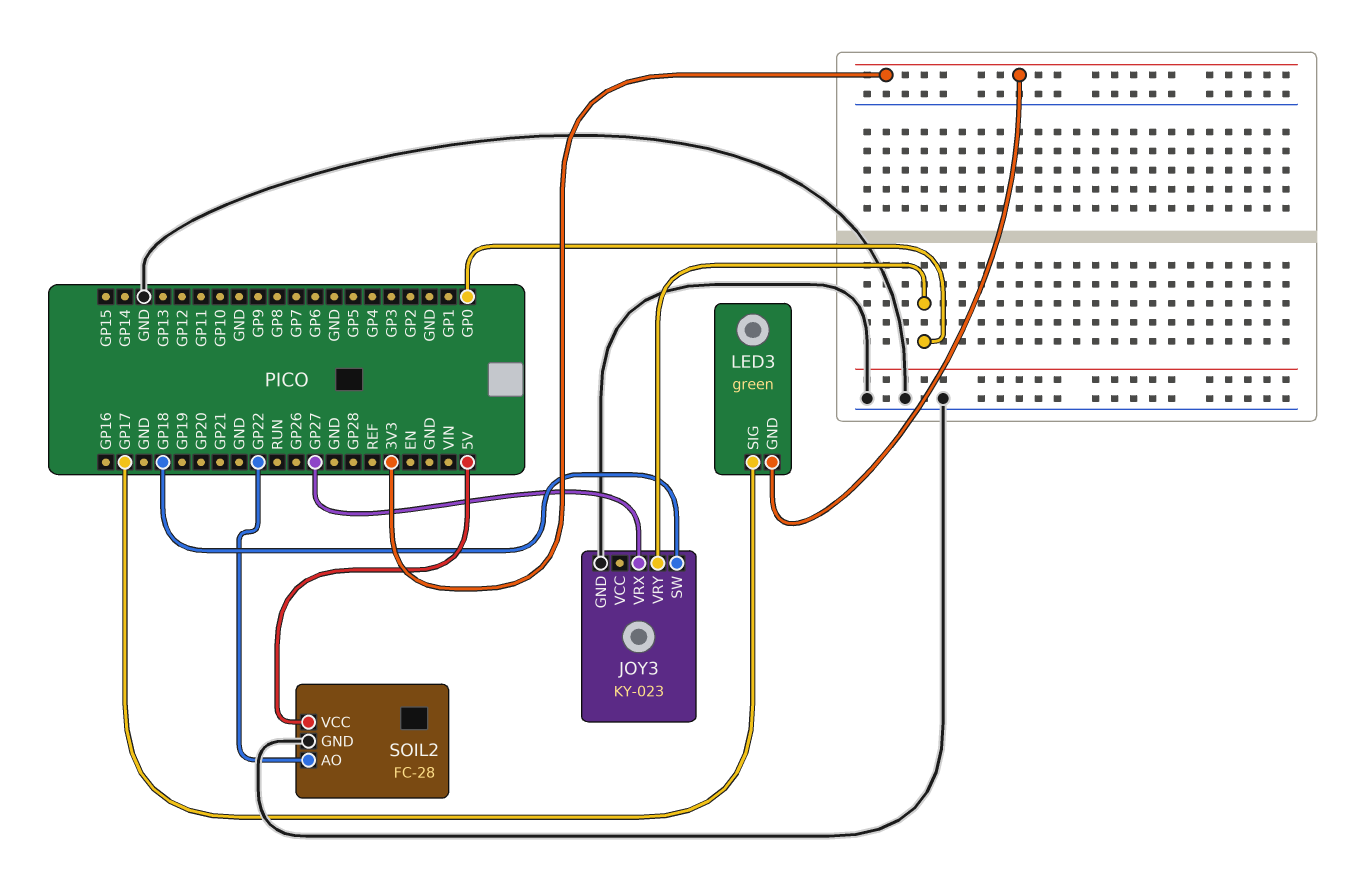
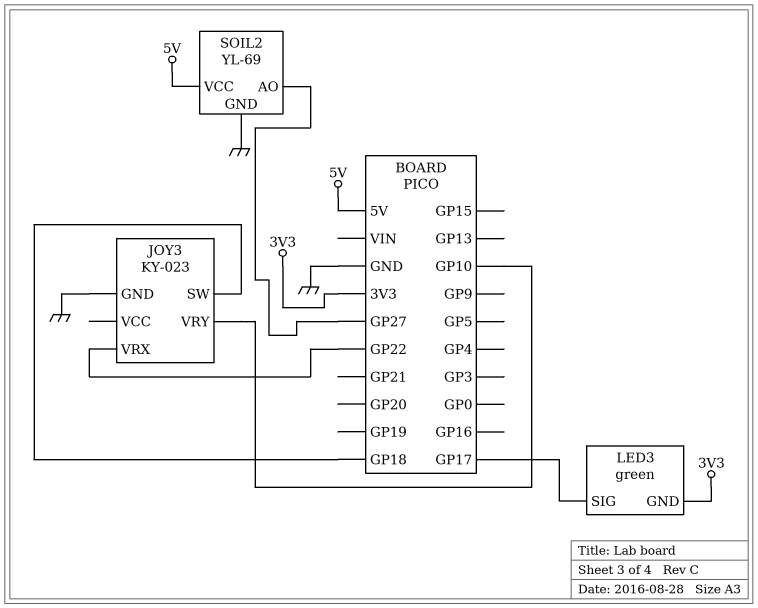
JOY3 pin VRX: GP27 -> GP22
JOY3 pin VRY: GP0 -> GP10
SOIL2: FC-28 -> YL-69
SOIL2 pin AO: GP22 -> GP27

